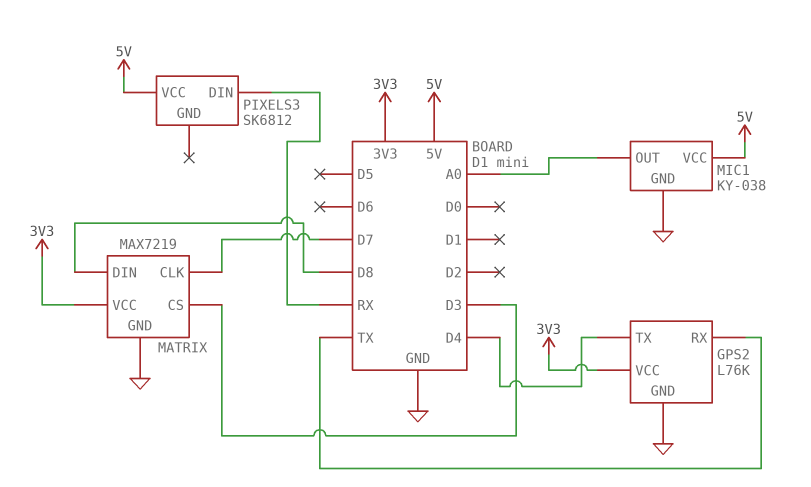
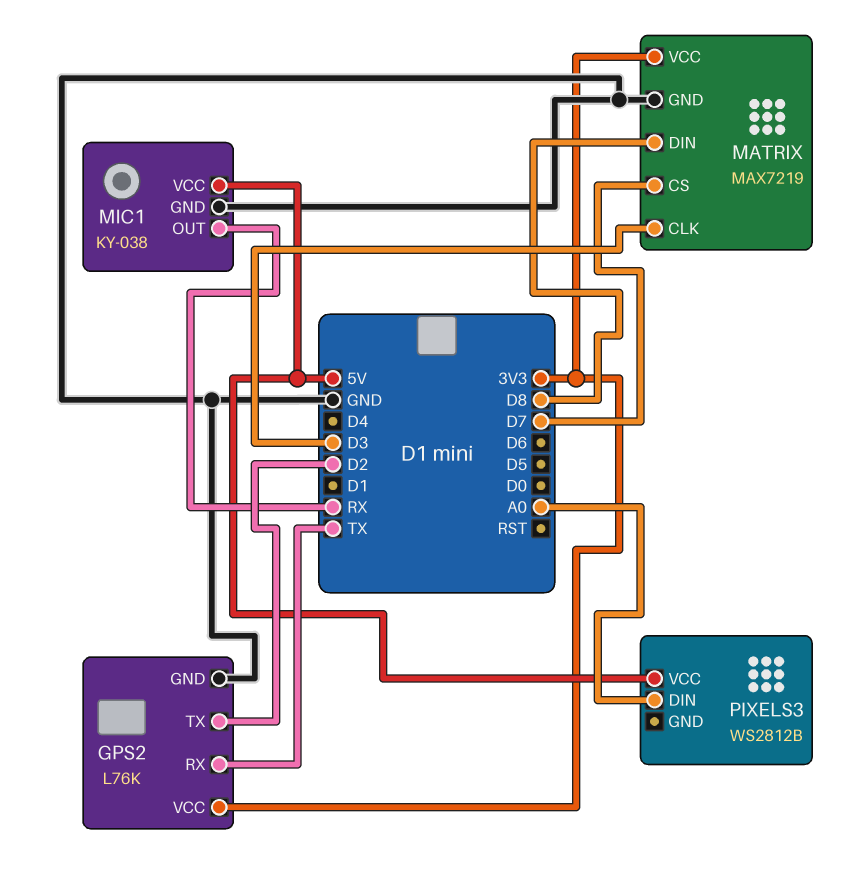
GPS2 pin TX: D4 -> D2
MATRIX pin CLK: D7 -> D3
MATRIX pin CS: D3 -> D7
MIC1 pin OUT: A0 -> RX
PIXELS3: SK6812 -> WS2812B
PIXELS3 pin DIN: RX -> A0

